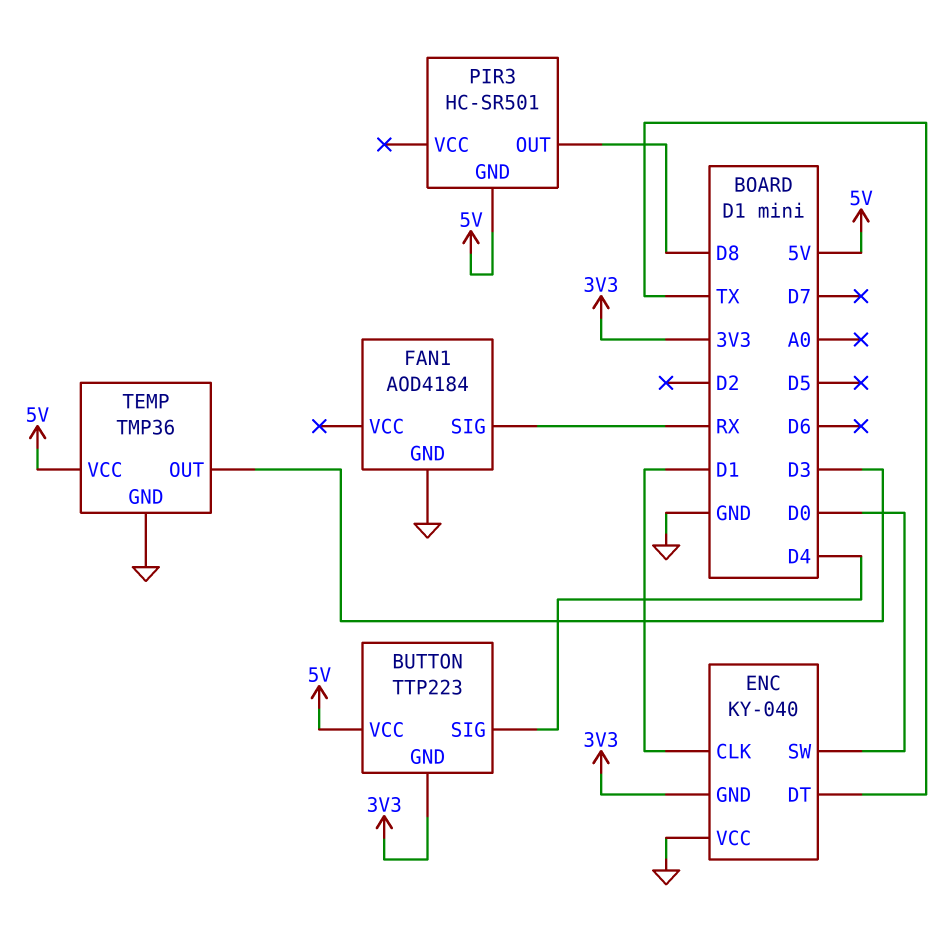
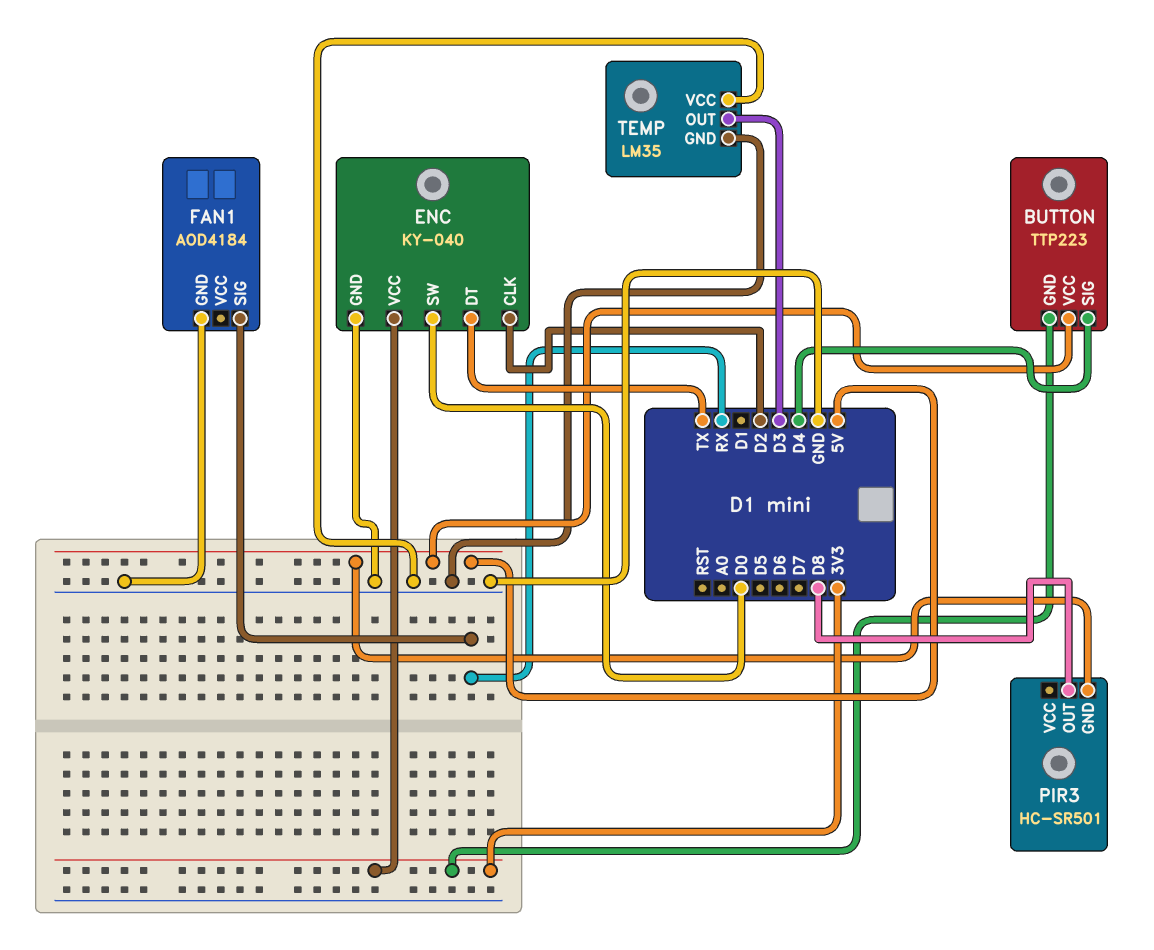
ENC pin CLK: D1 -> D2
ENC pin GND: 3V3 -> GND
ENC pin VCC: GND -> 3V3
TEMP: TMP36 -> LM35
TEMP pin VCC: 5V -> GND

